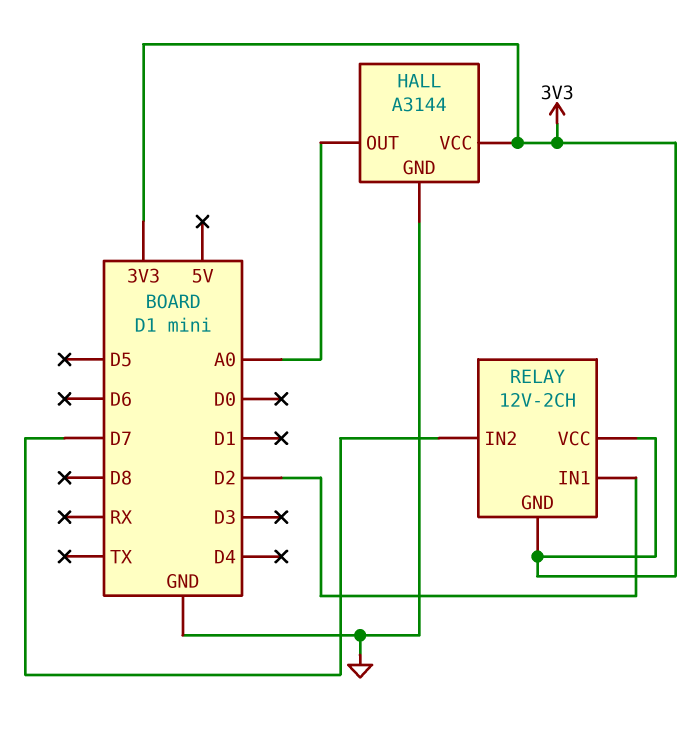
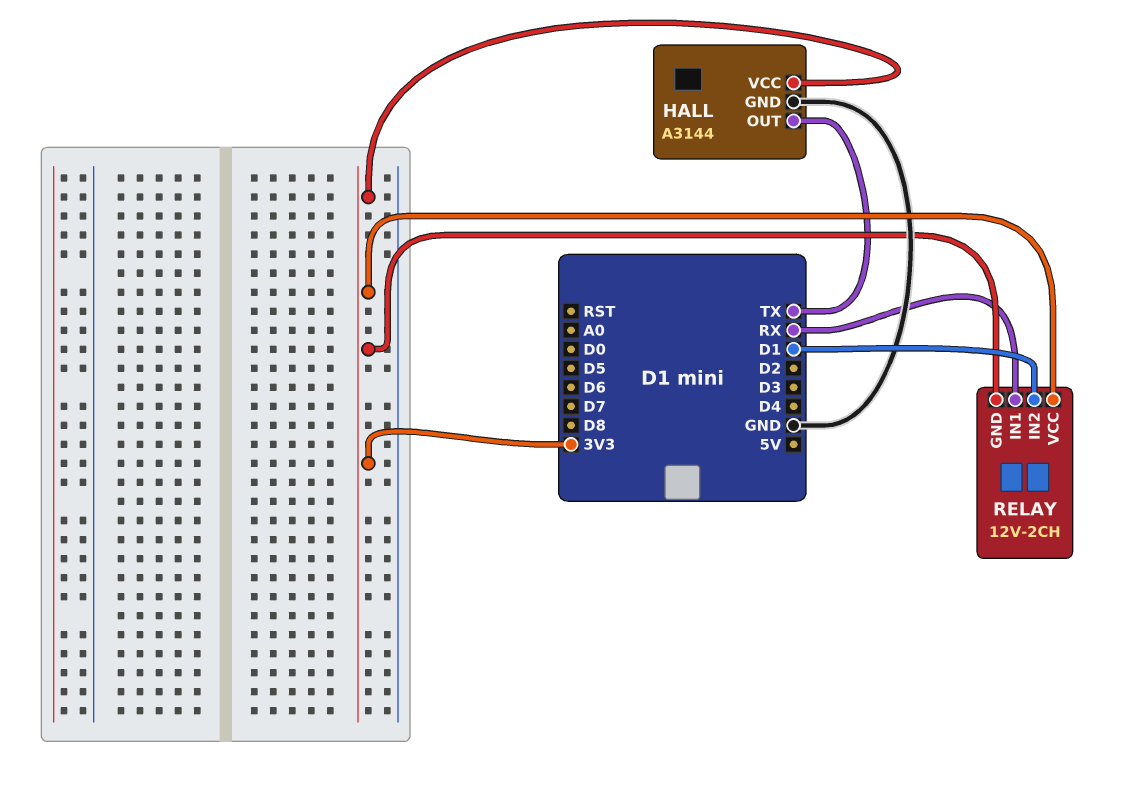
HALL pin OUT: A0 -> TX
RELAY pin IN1: D2 -> RX
RELAY pin IN2: D7 -> D1

